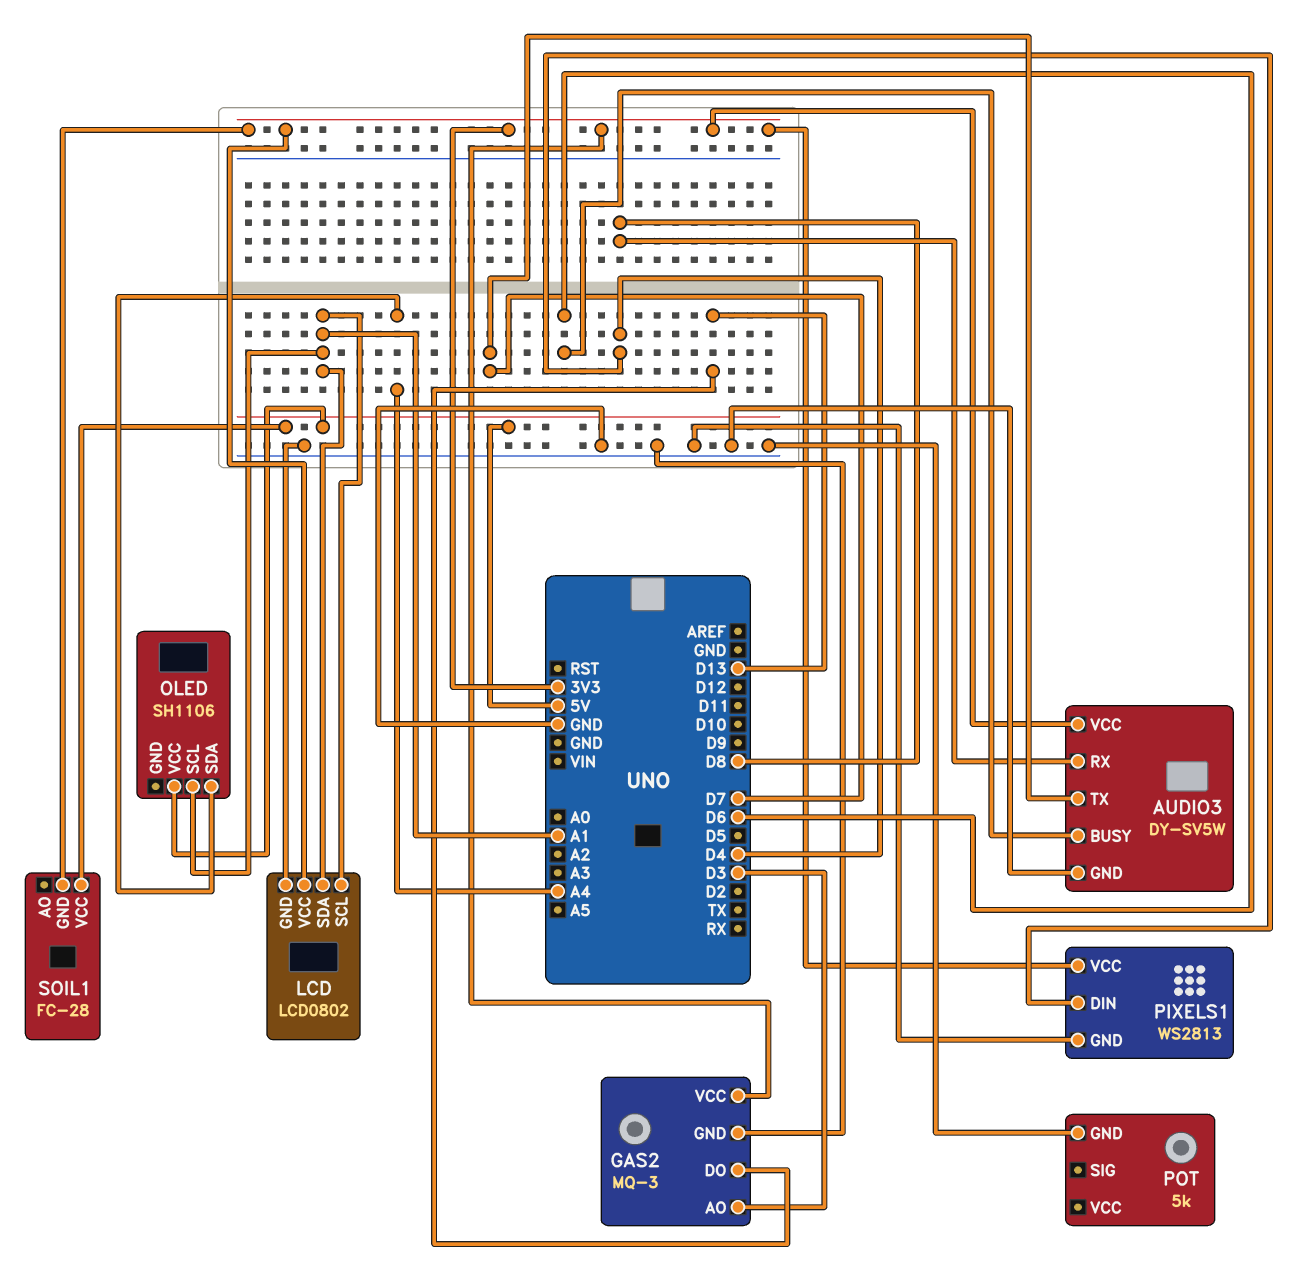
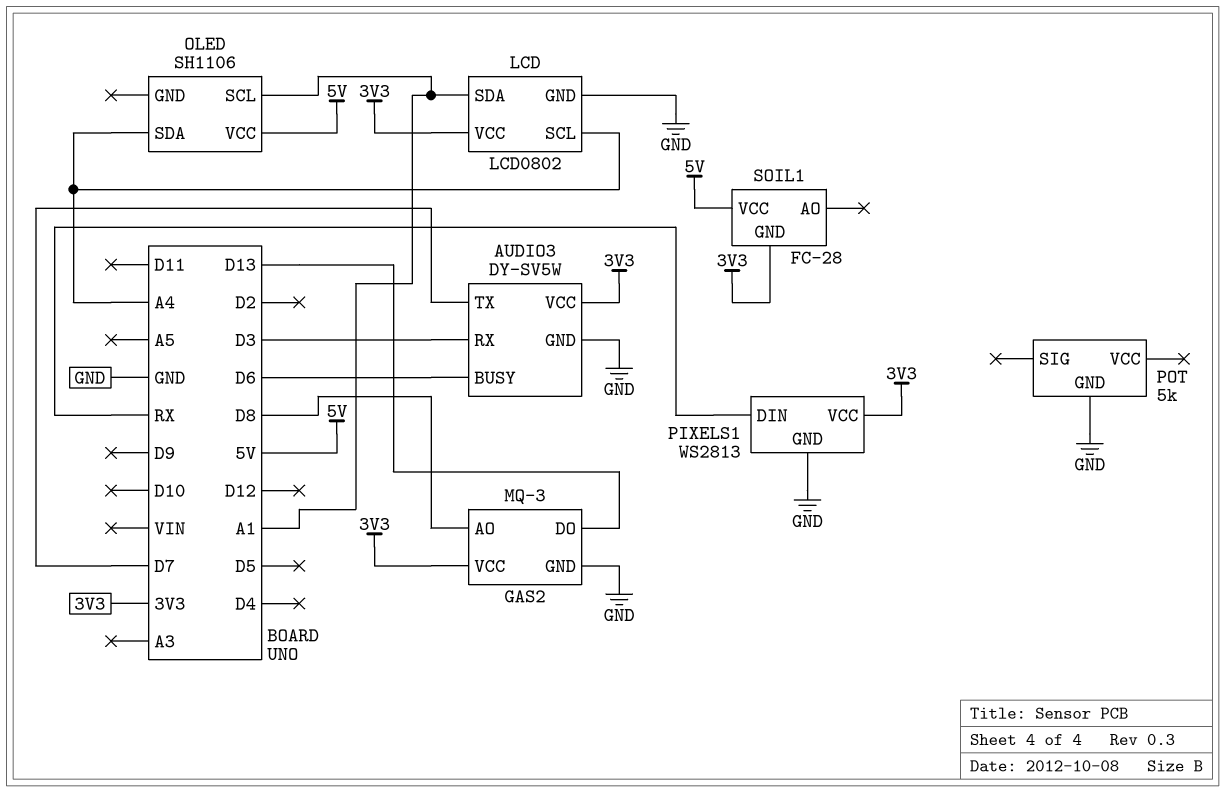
AUDIO3 pin RX: D8 -> D3
GAS2 pin AO: D3 -> D8
LCD pin SCL: A1 -> A4
PIXELS1 pin DIN: D4 -> RX

